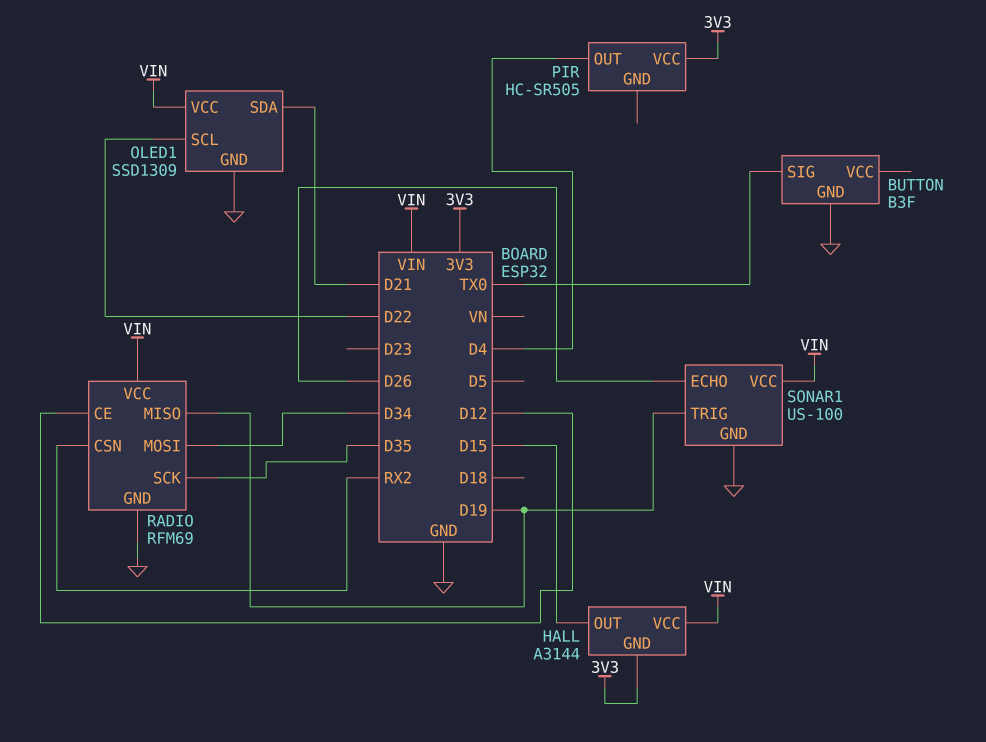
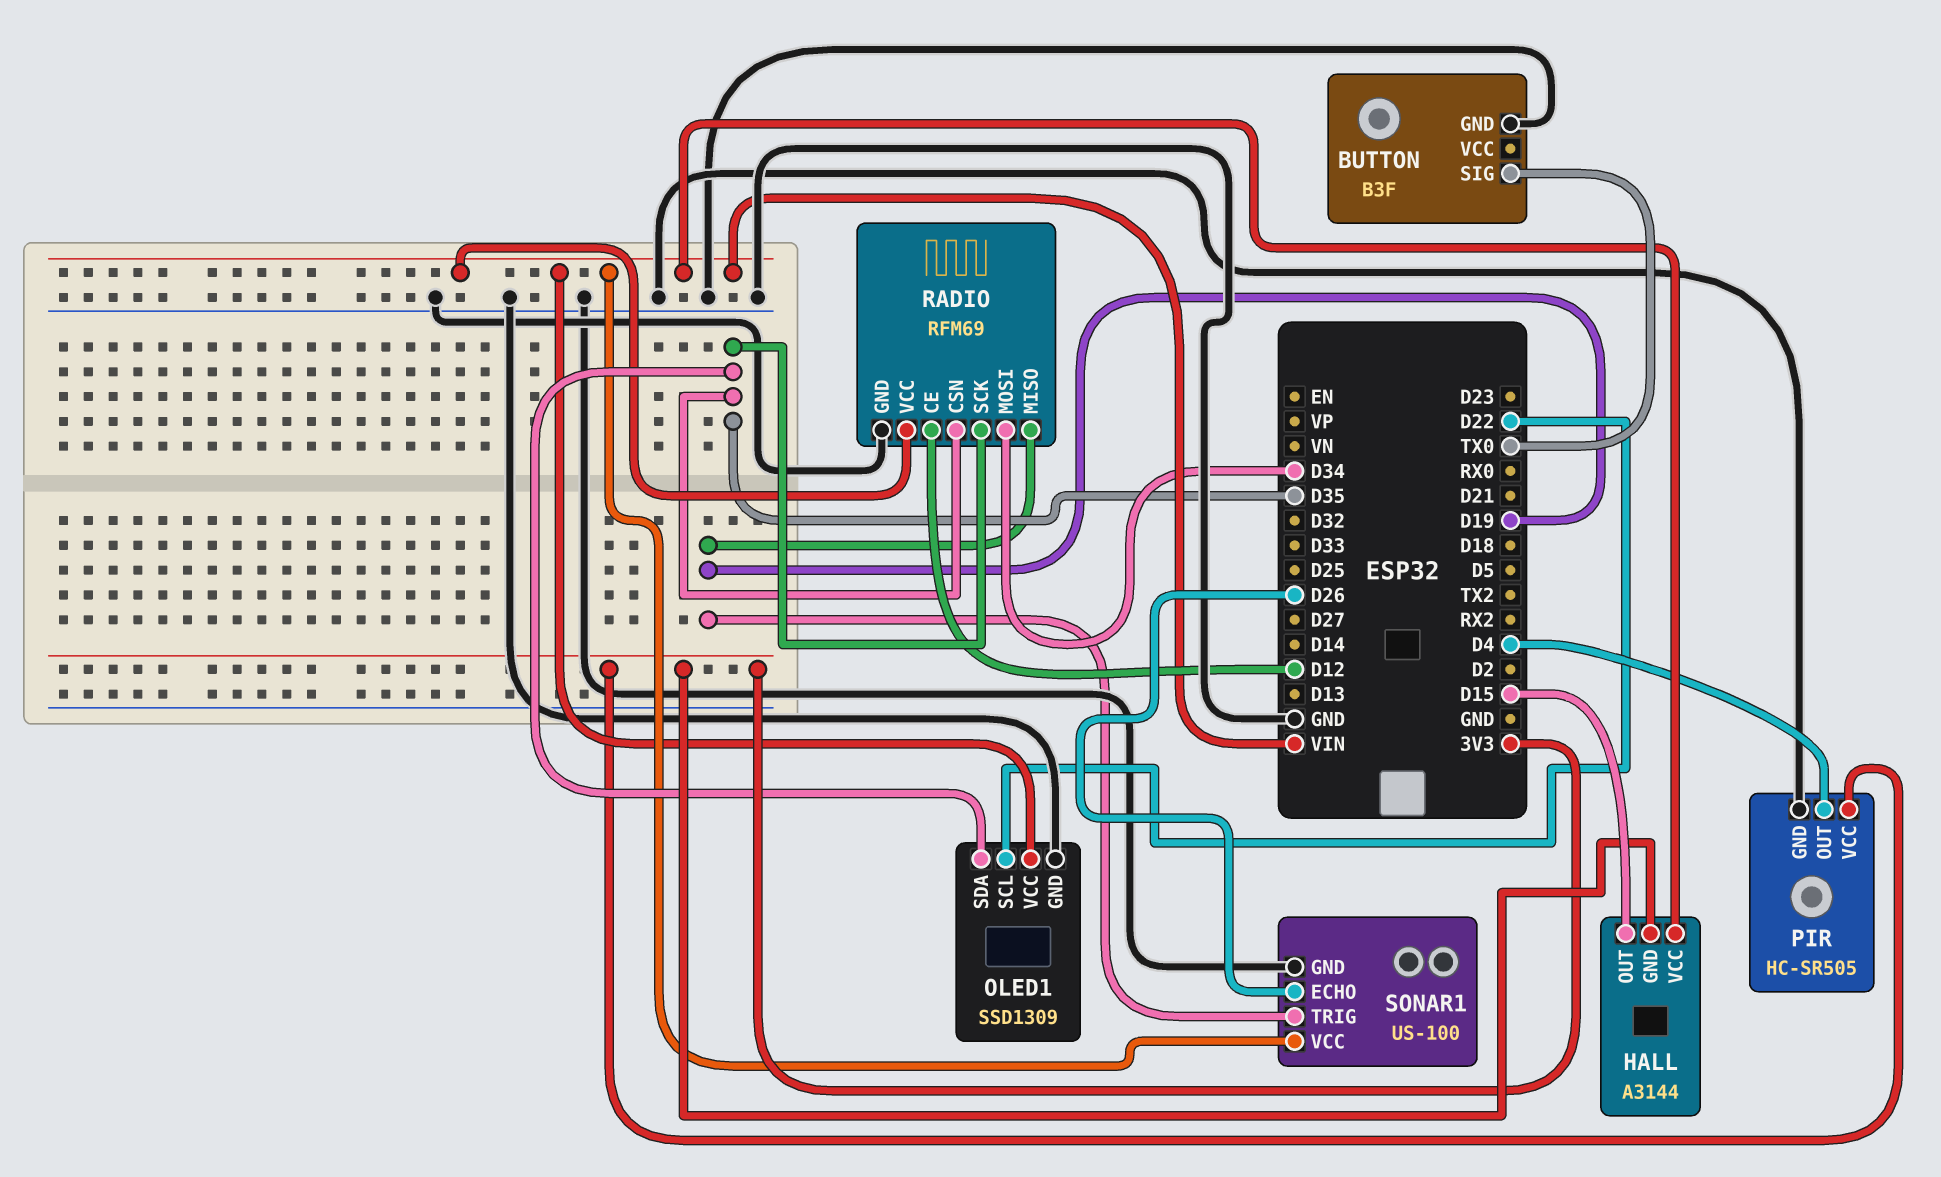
OLED1 pin SDA: D21 -> D35
PIR pin GND: none -> GND
RADIO pin CSN: RX2 -> D35

